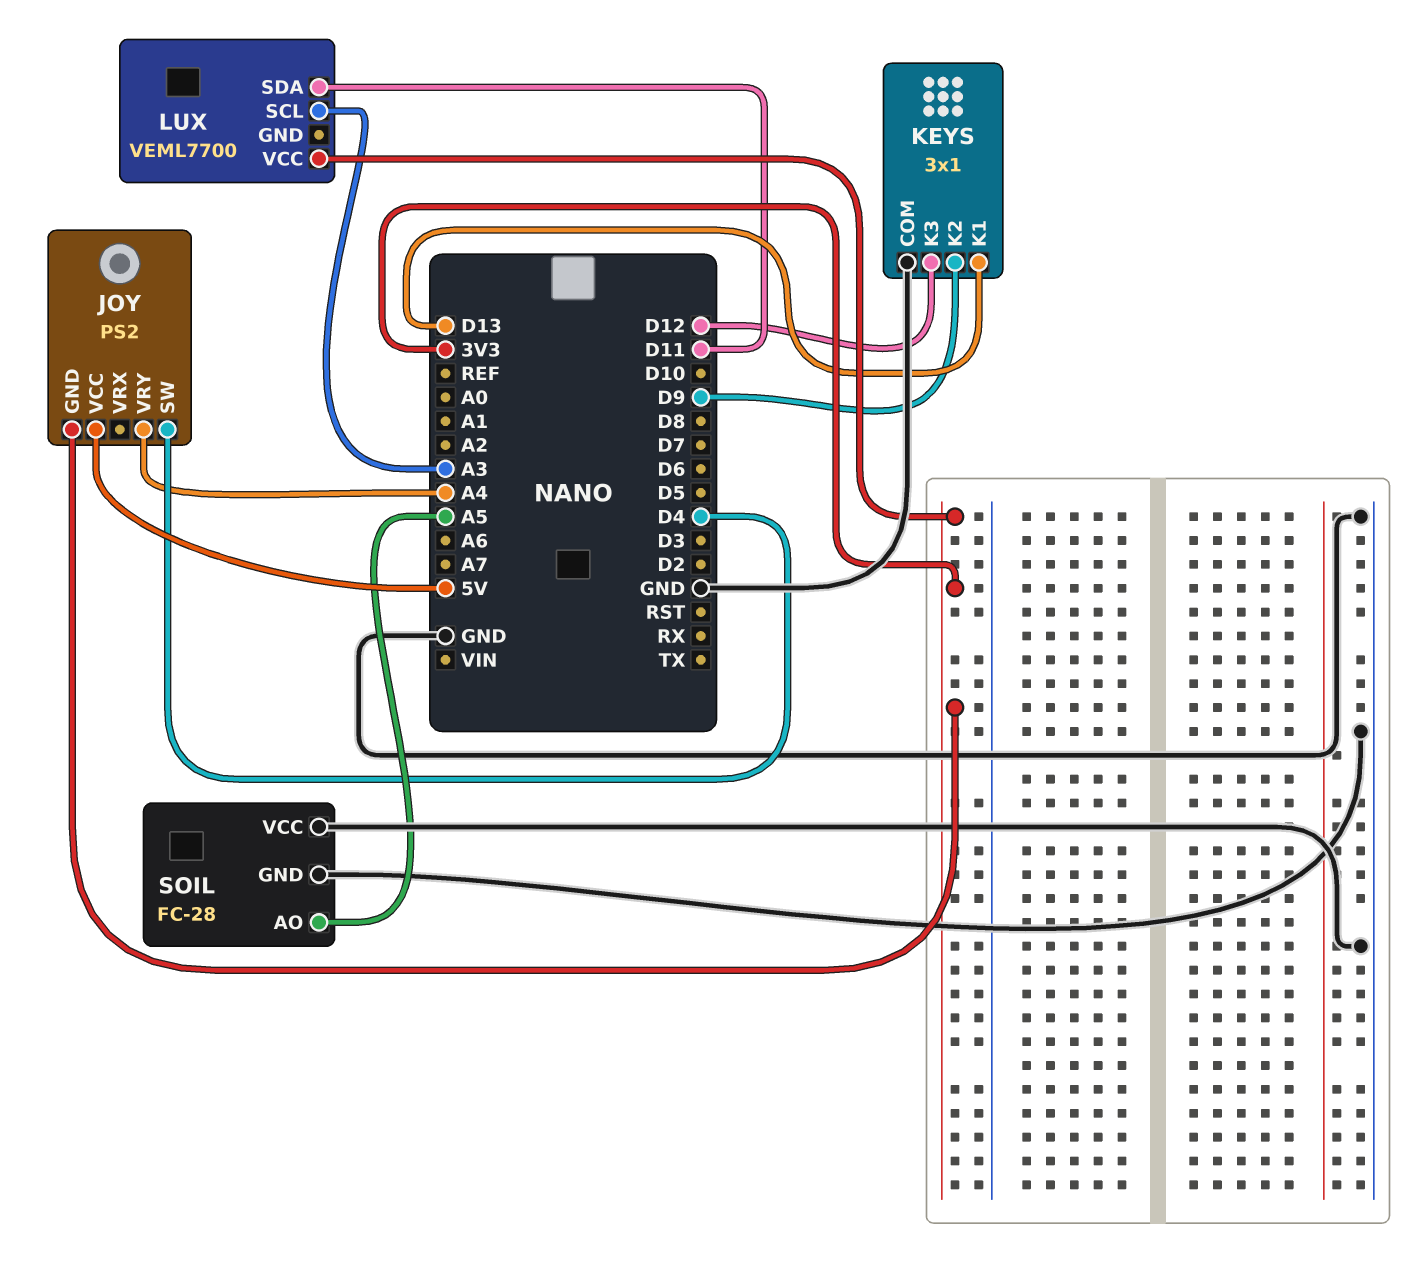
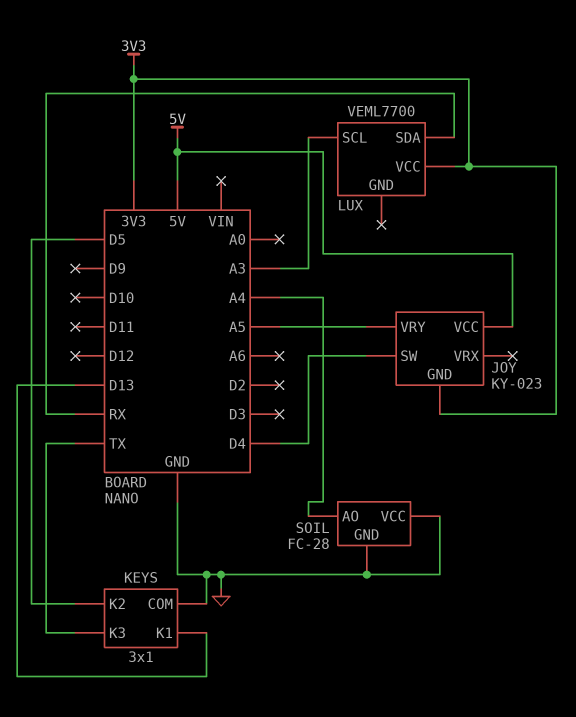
JOY: PS2 -> KY-023
JOY pin VRY: A4 -> A5
KEYS pin K2: D9 -> D5
KEYS pin K3: D12 -> TX
LUX pin SDA: D11 -> RX
SOIL pin AO: A5 -> A4

